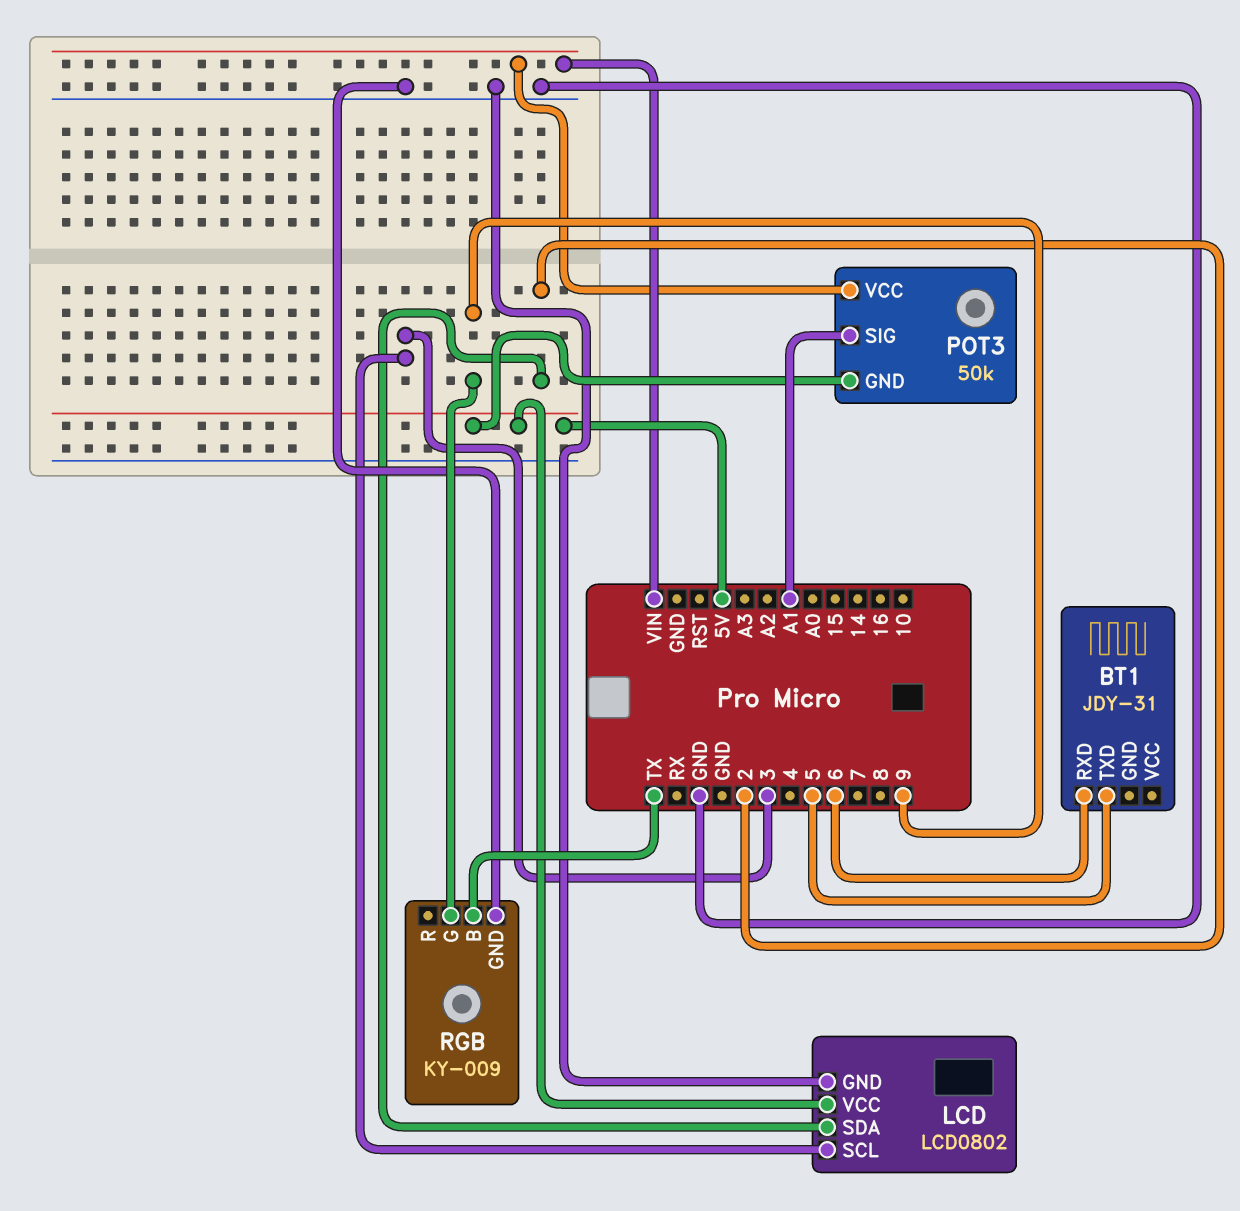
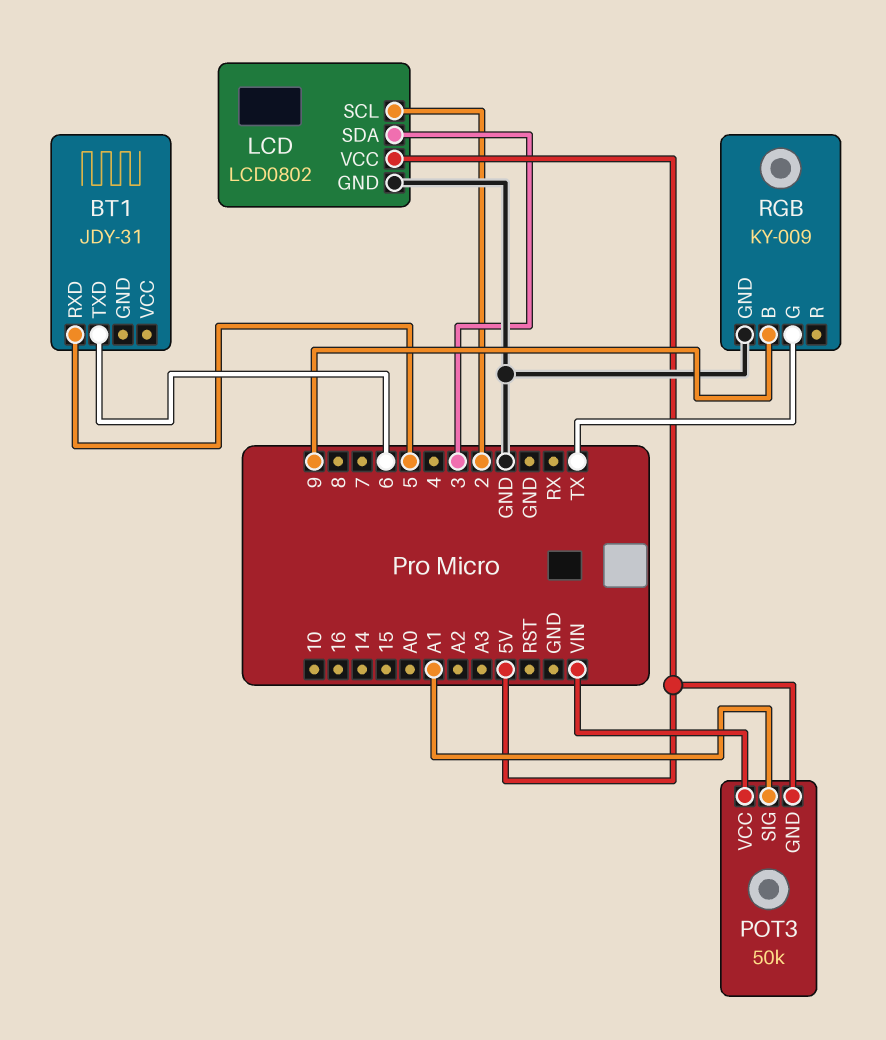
BT1 pin RXD: 6 -> 5
BT1 pin TXD: 5 -> 6
LCD pin SCL: 3 -> 2
LCD pin SDA: 2 -> 3
RGB pin B: TX -> 9
RGB pin G: 9 -> TX

